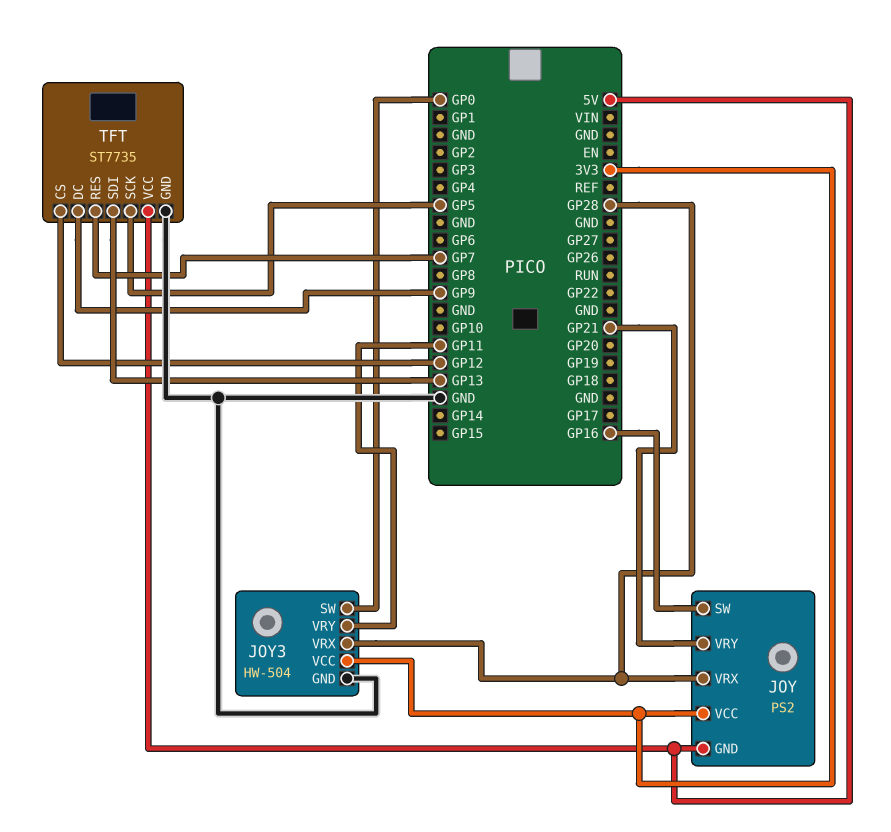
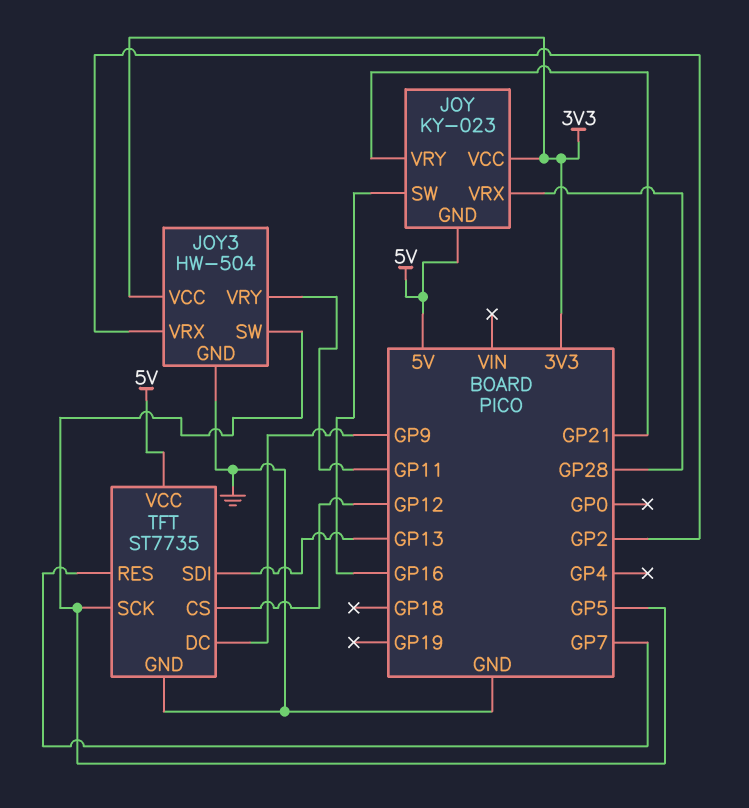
JOY: PS2 -> KY-023
JOY3 pin SW: GP0 -> GP5
JOY3 pin VRX: GP28 -> GP2

